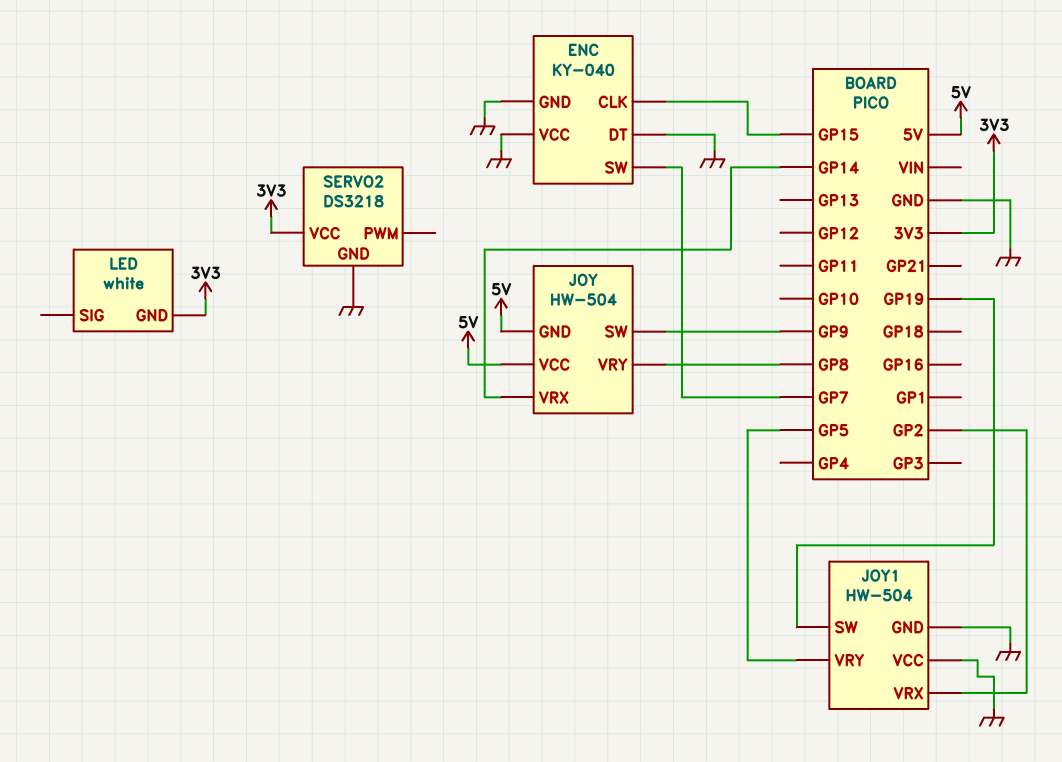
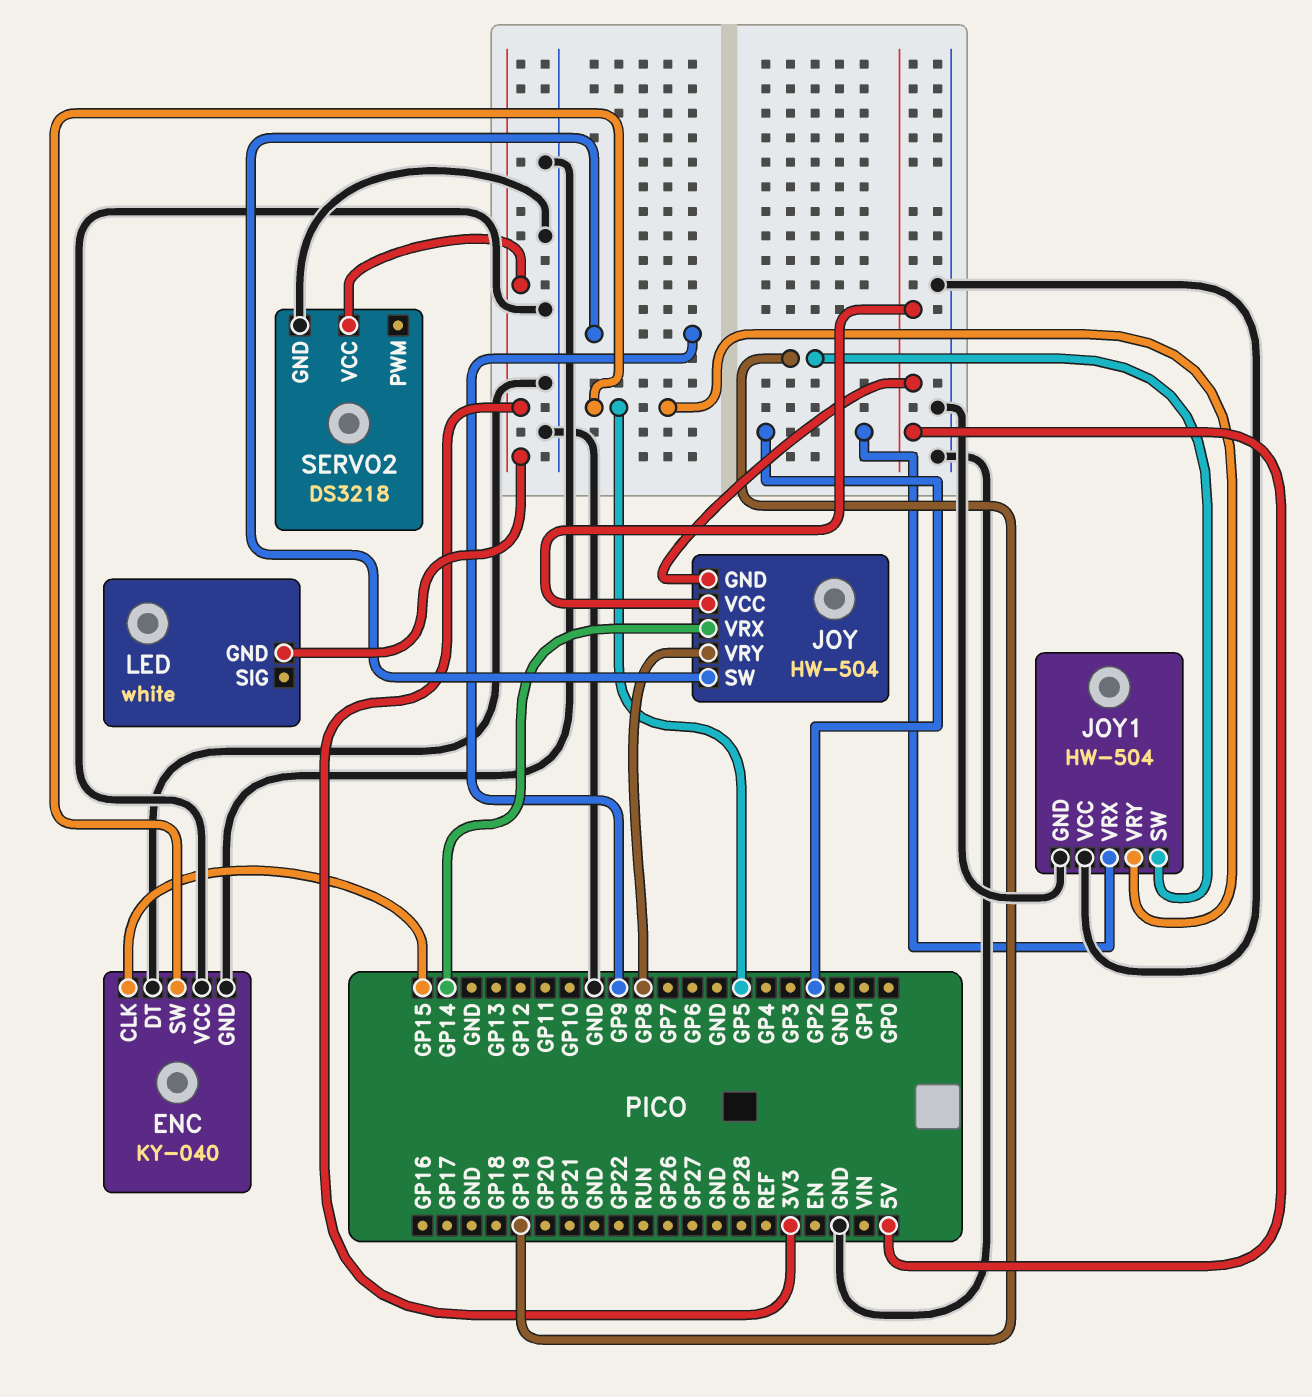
ENC pin SW: GP7 -> GP5

